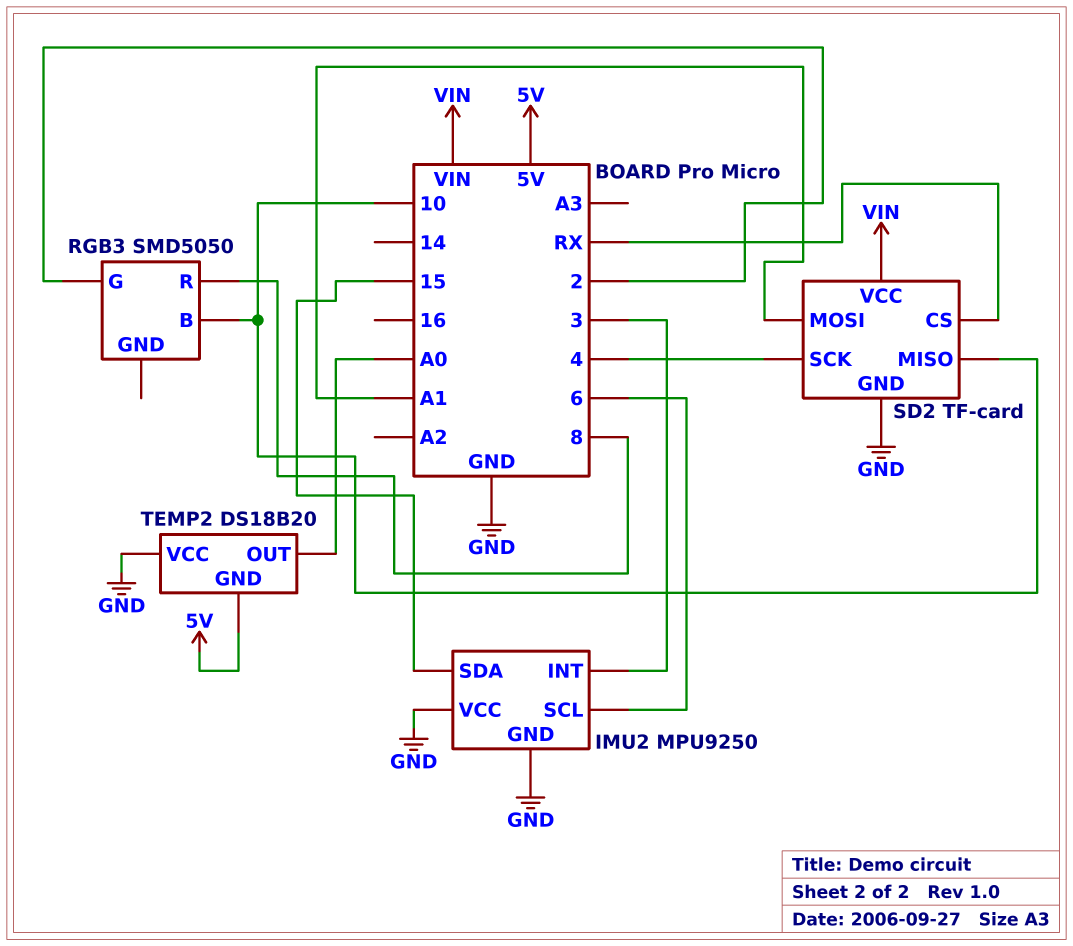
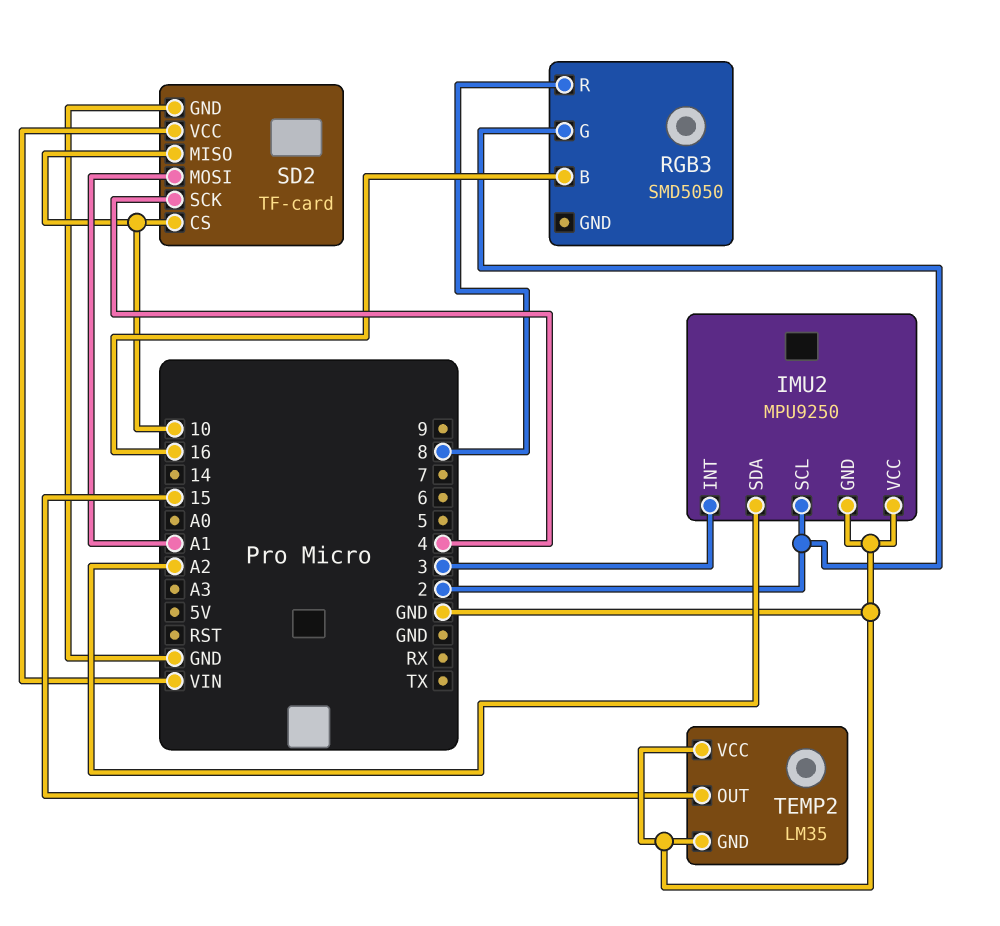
IMU2 pin SCL: 6 -> 2
IMU2 pin SDA: 15 -> A2
RGB3 pin B: 10 -> 16
SD2 pin CS: RX -> 10
TEMP2: DS18B20 -> LM35
TEMP2 pin GND: 5V -> GND
TEMP2 pin OUT: A0 -> 15

